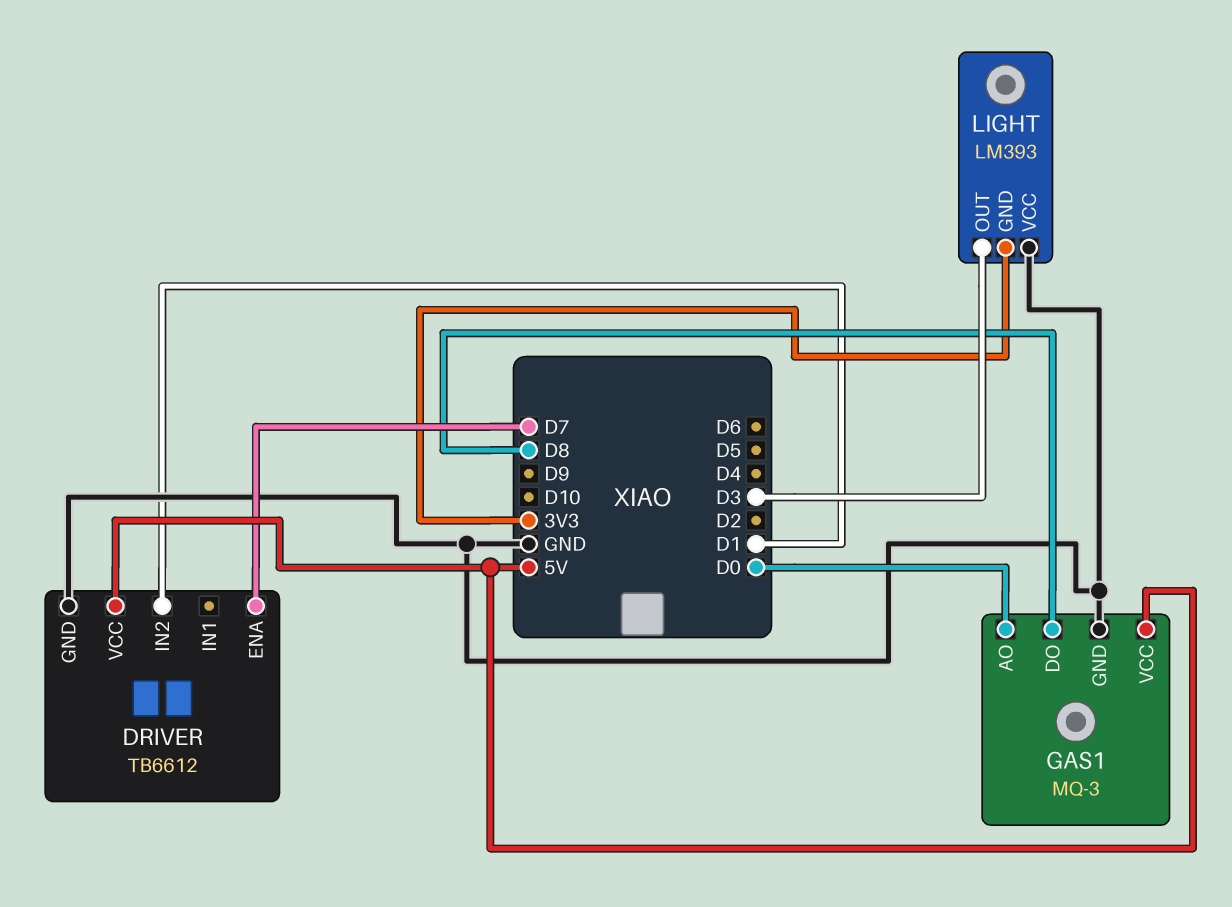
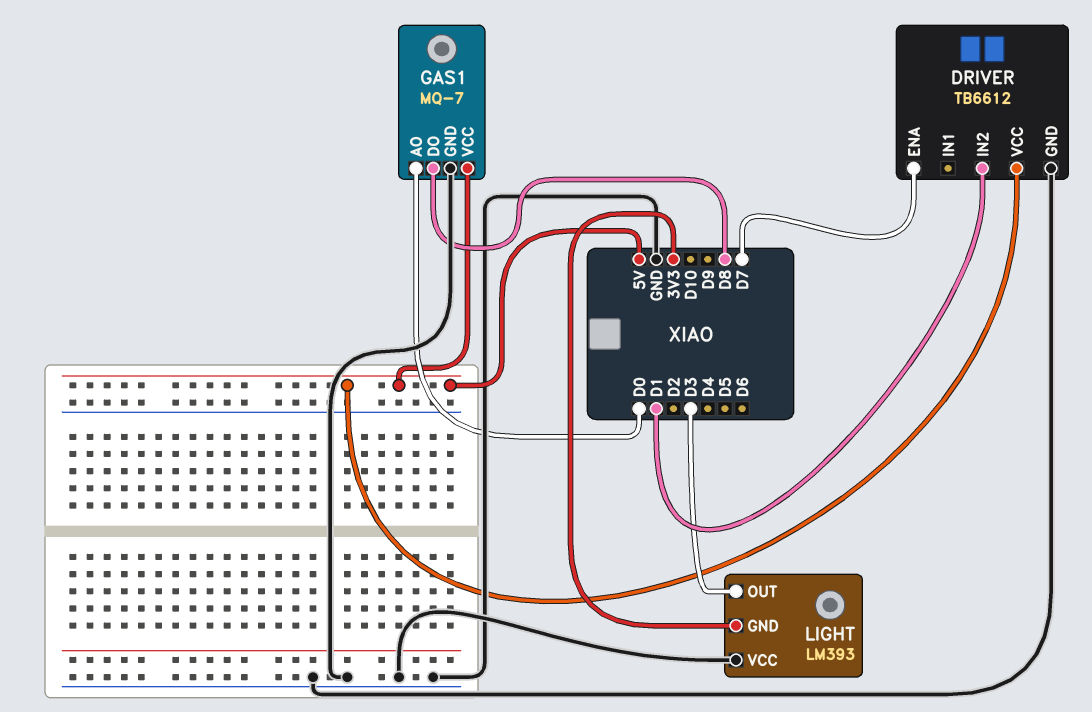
GAS1: MQ-3 -> MQ-7

